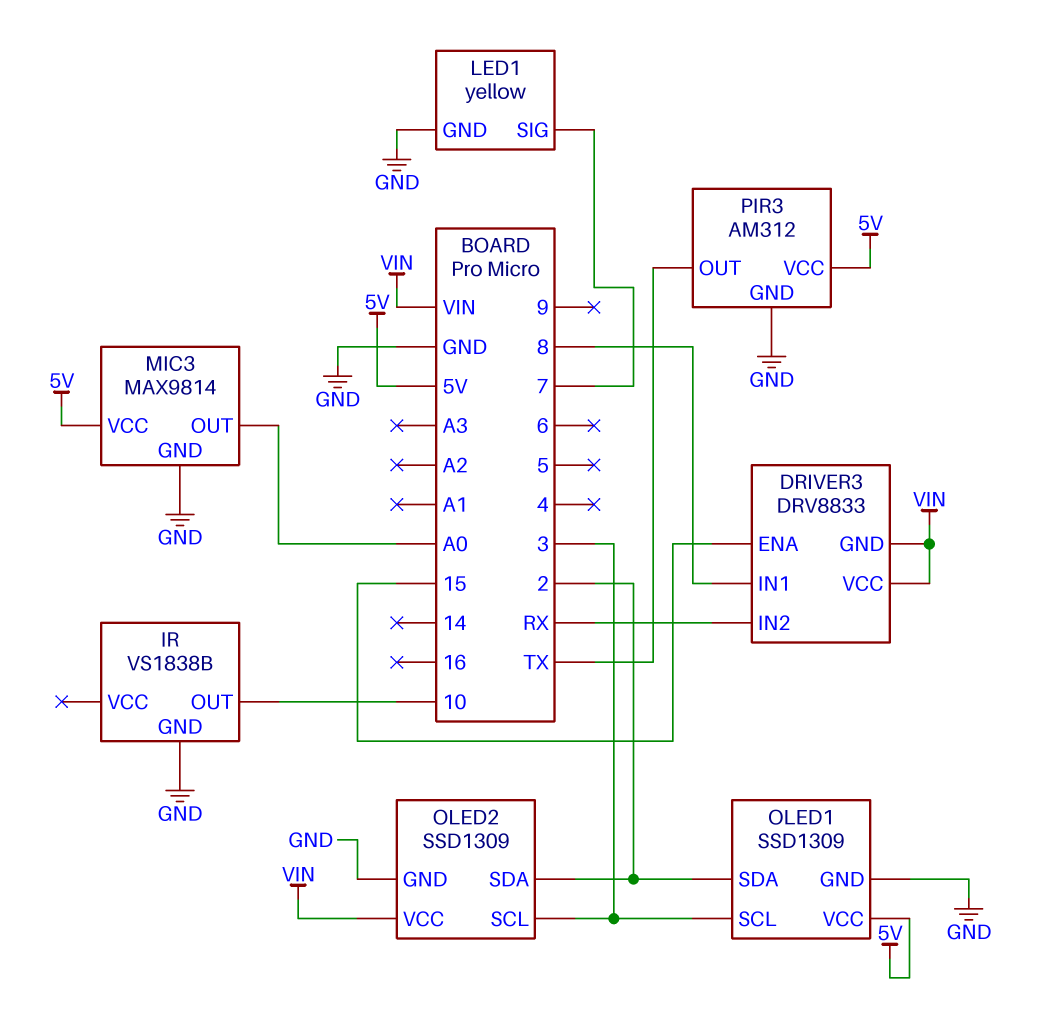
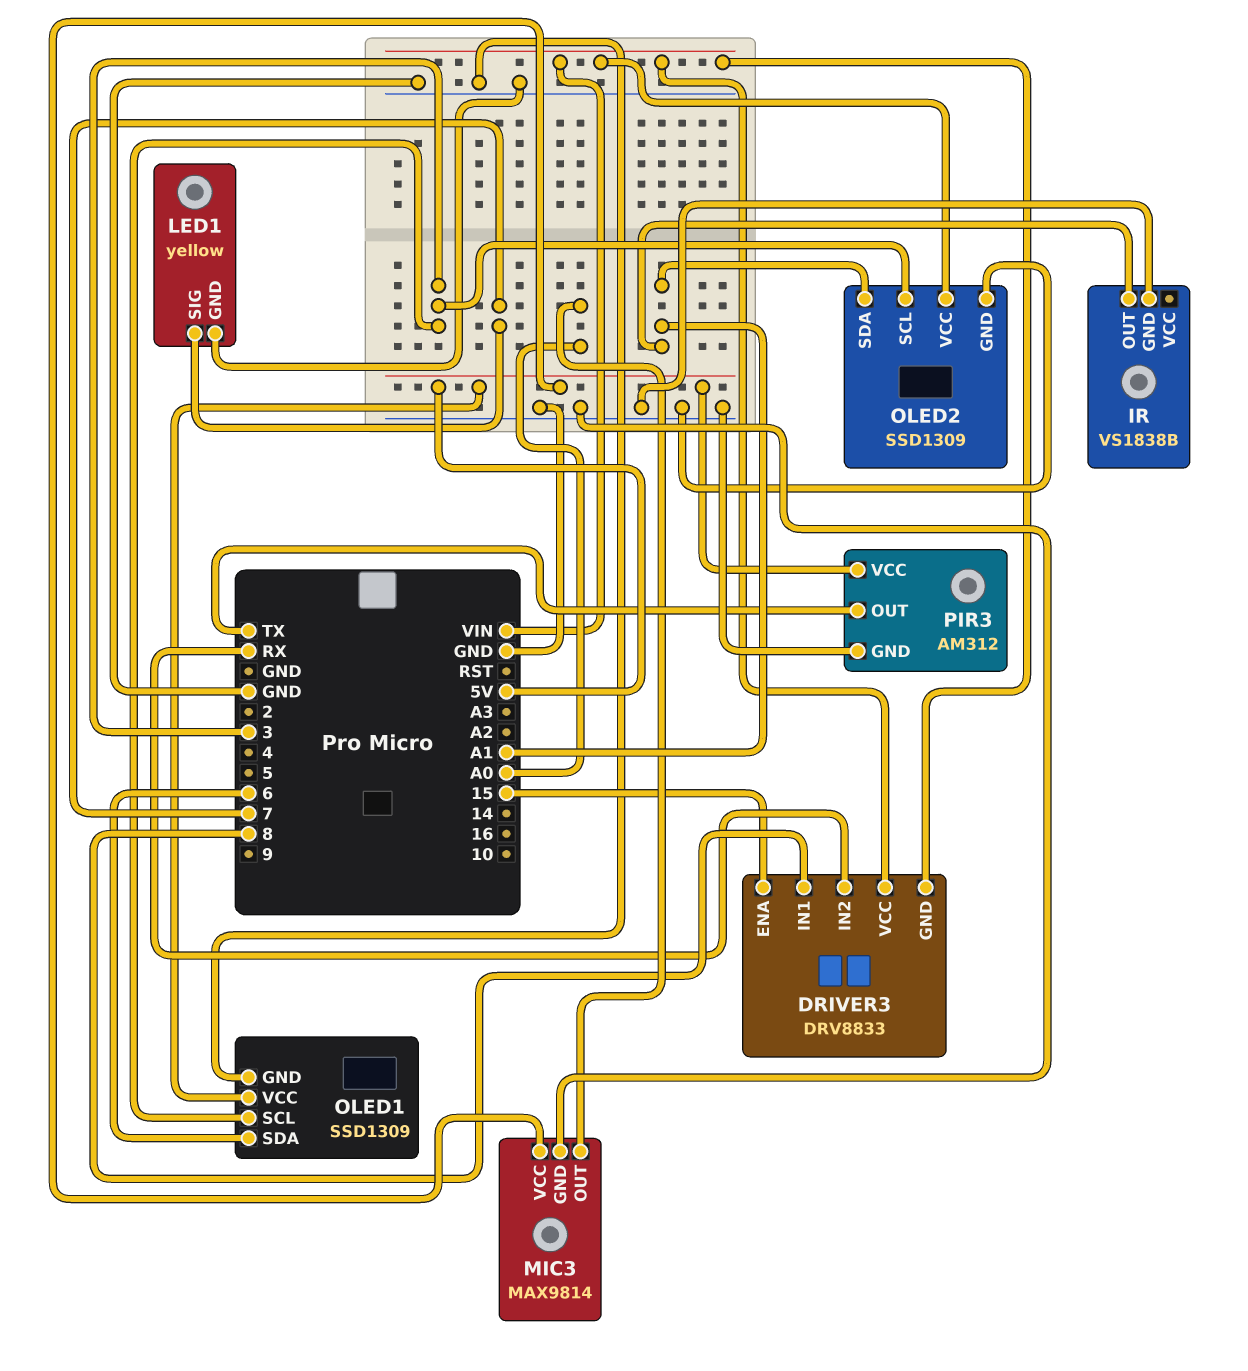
IR pin OUT: 10 -> A1
OLED1 pin SDA: 2 -> 6
OLED2 pin SDA: 2 -> A1

